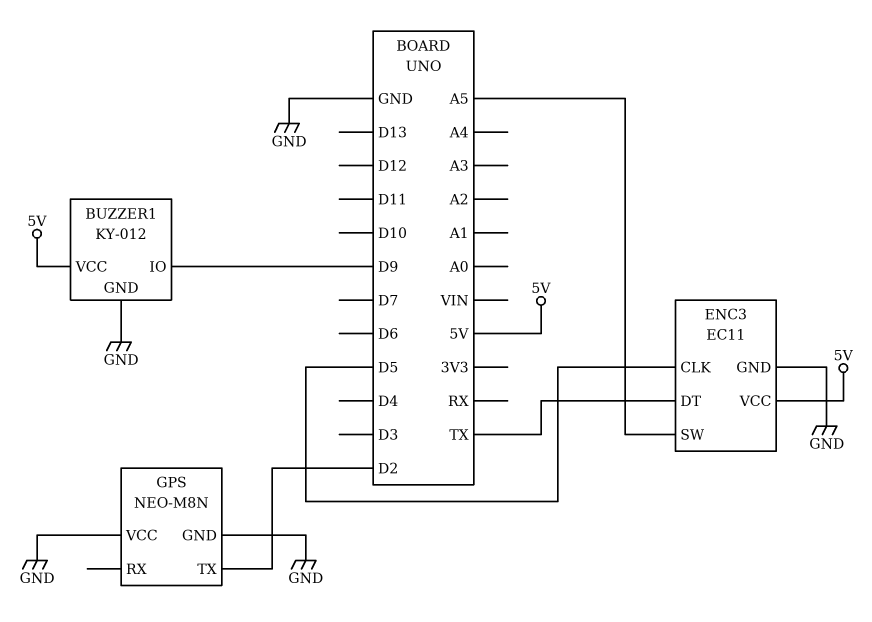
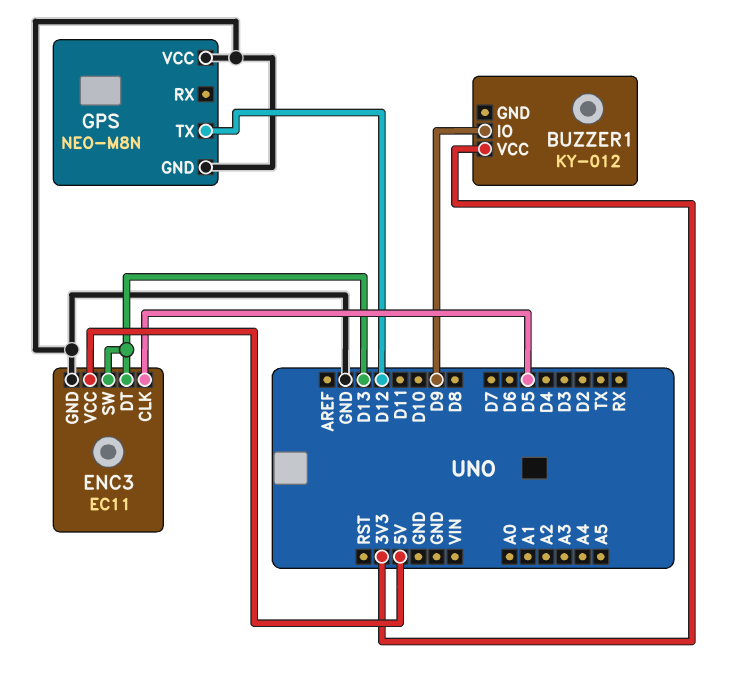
BUZZER1 pin GND: GND -> none
BUZZER1 pin VCC: 5V -> 3V3
ENC3 pin DT: TX -> D13
ENC3 pin SW: A5 -> D13
GPS pin TX: D2 -> D12

